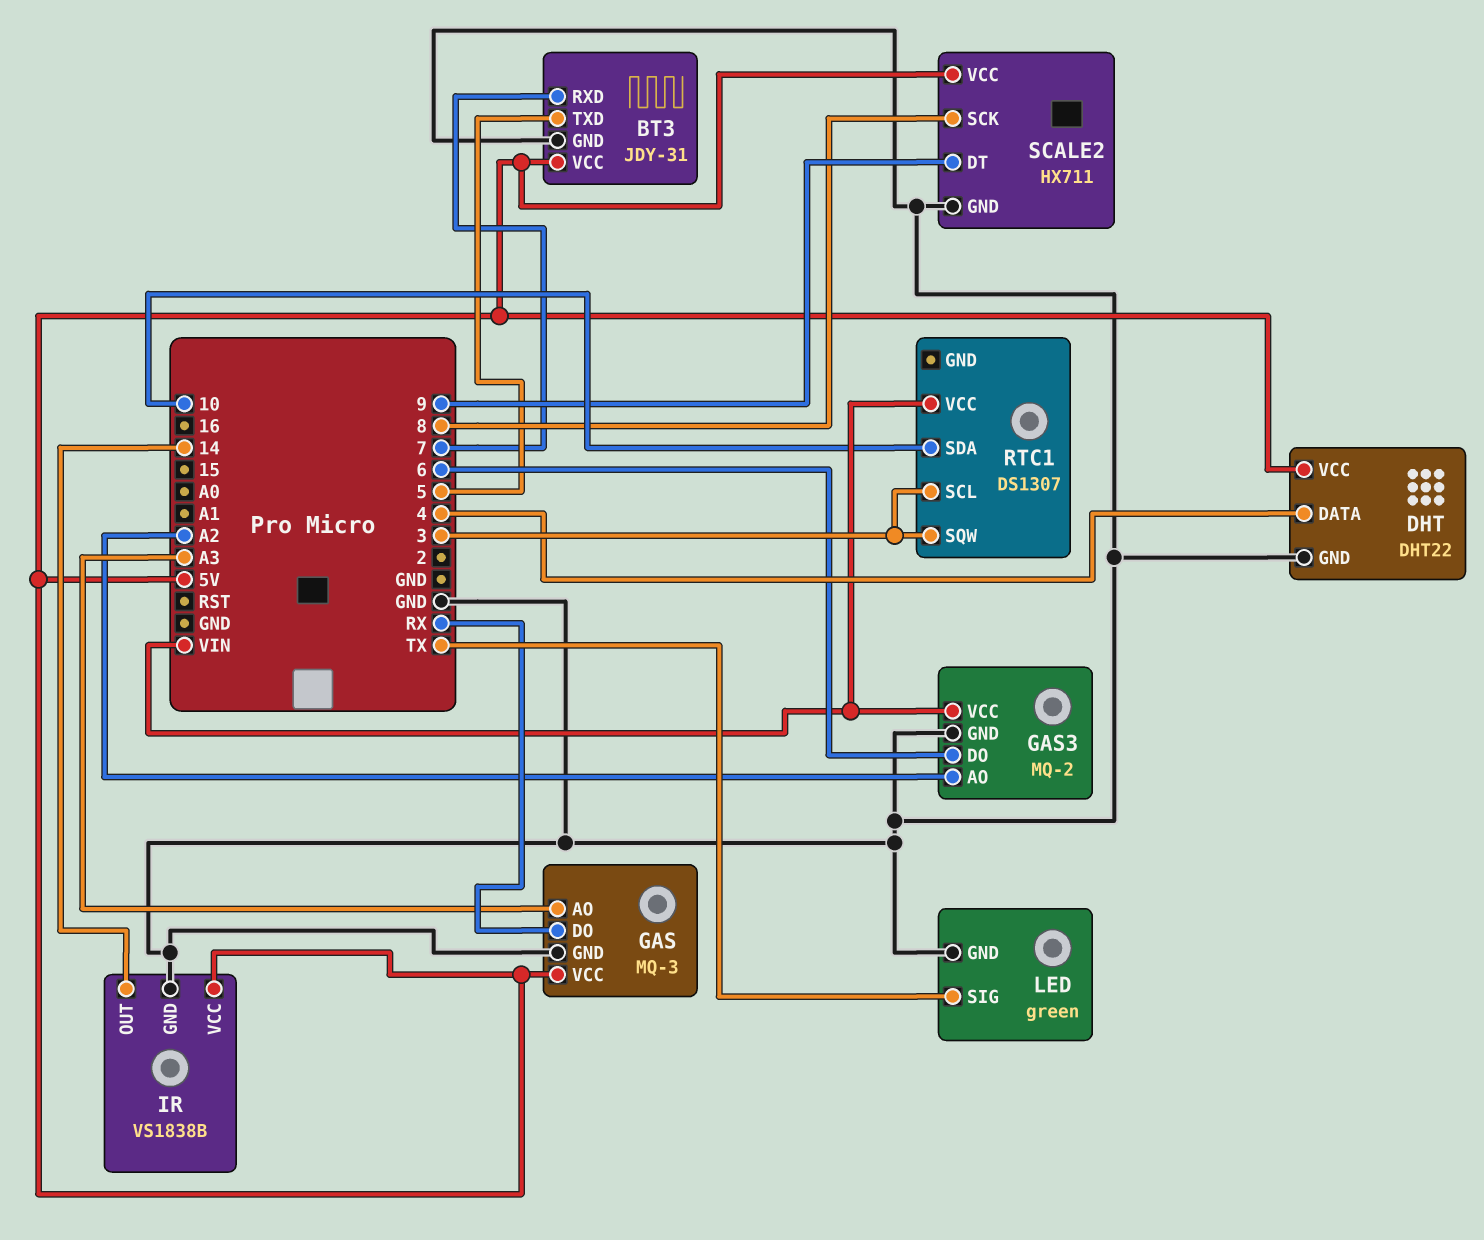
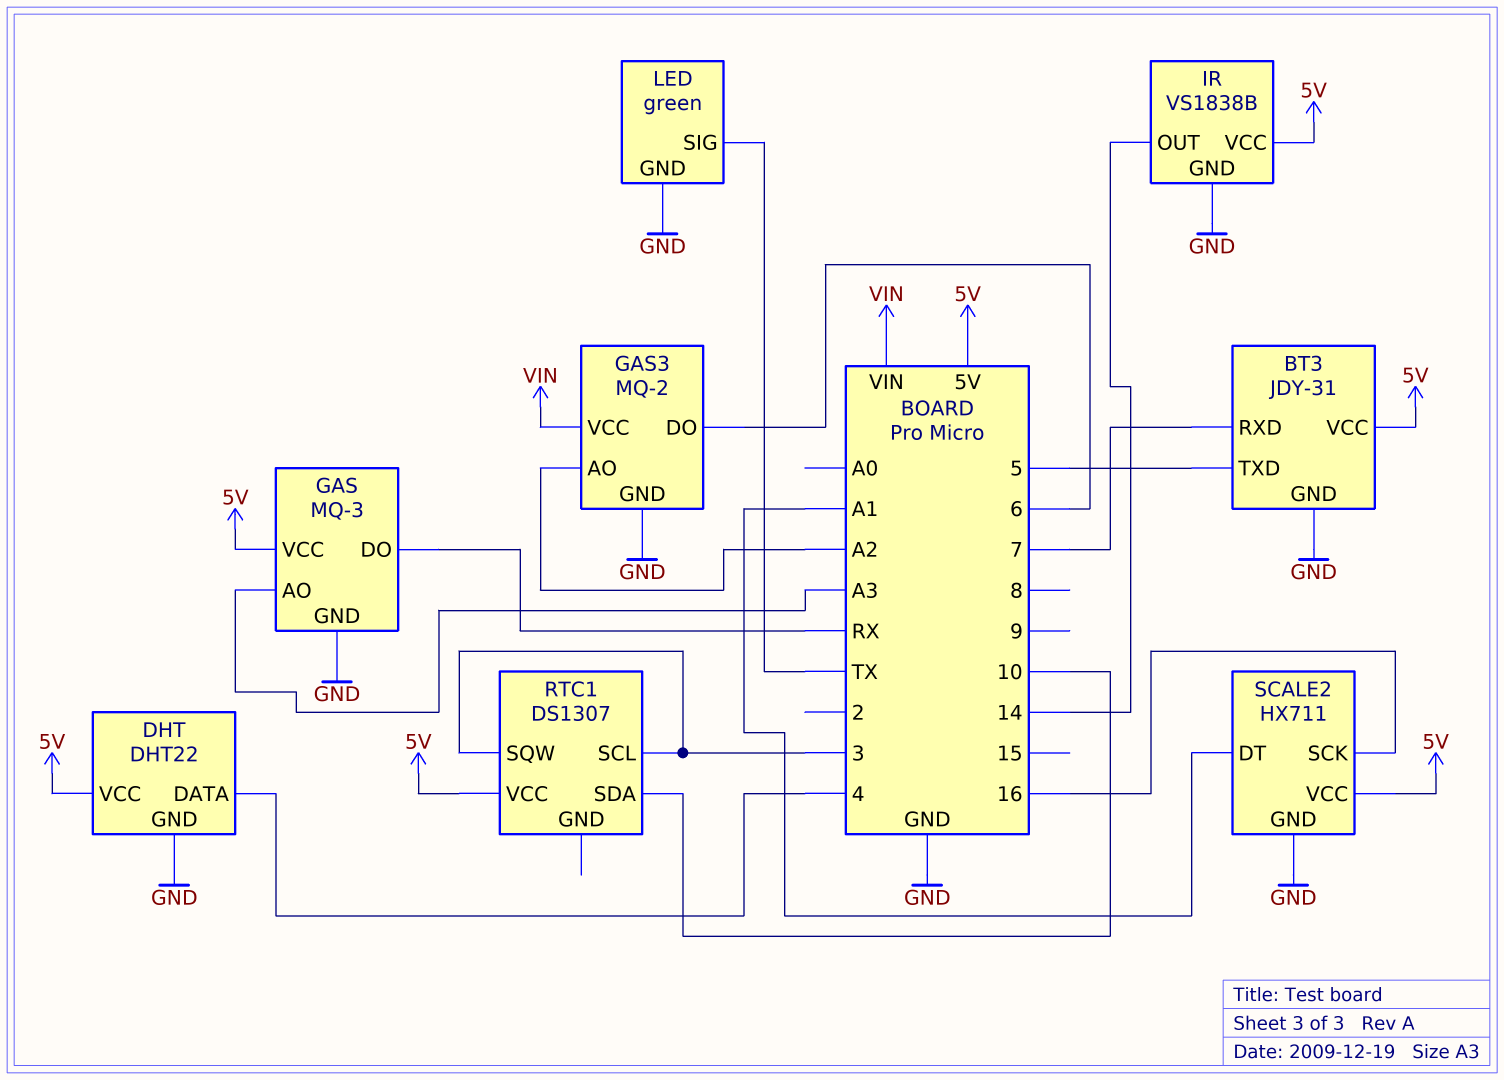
RTC1 pin VCC: VIN -> 5V
SCALE2 pin DT: 9 -> A1
SCALE2 pin SCK: 8 -> 16

